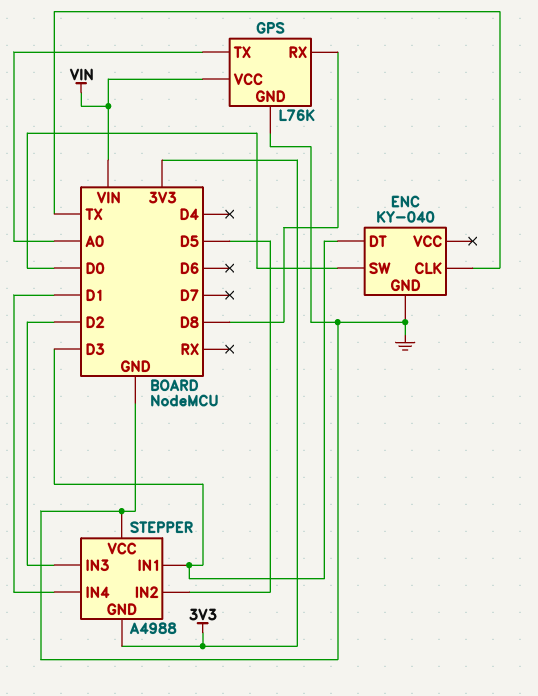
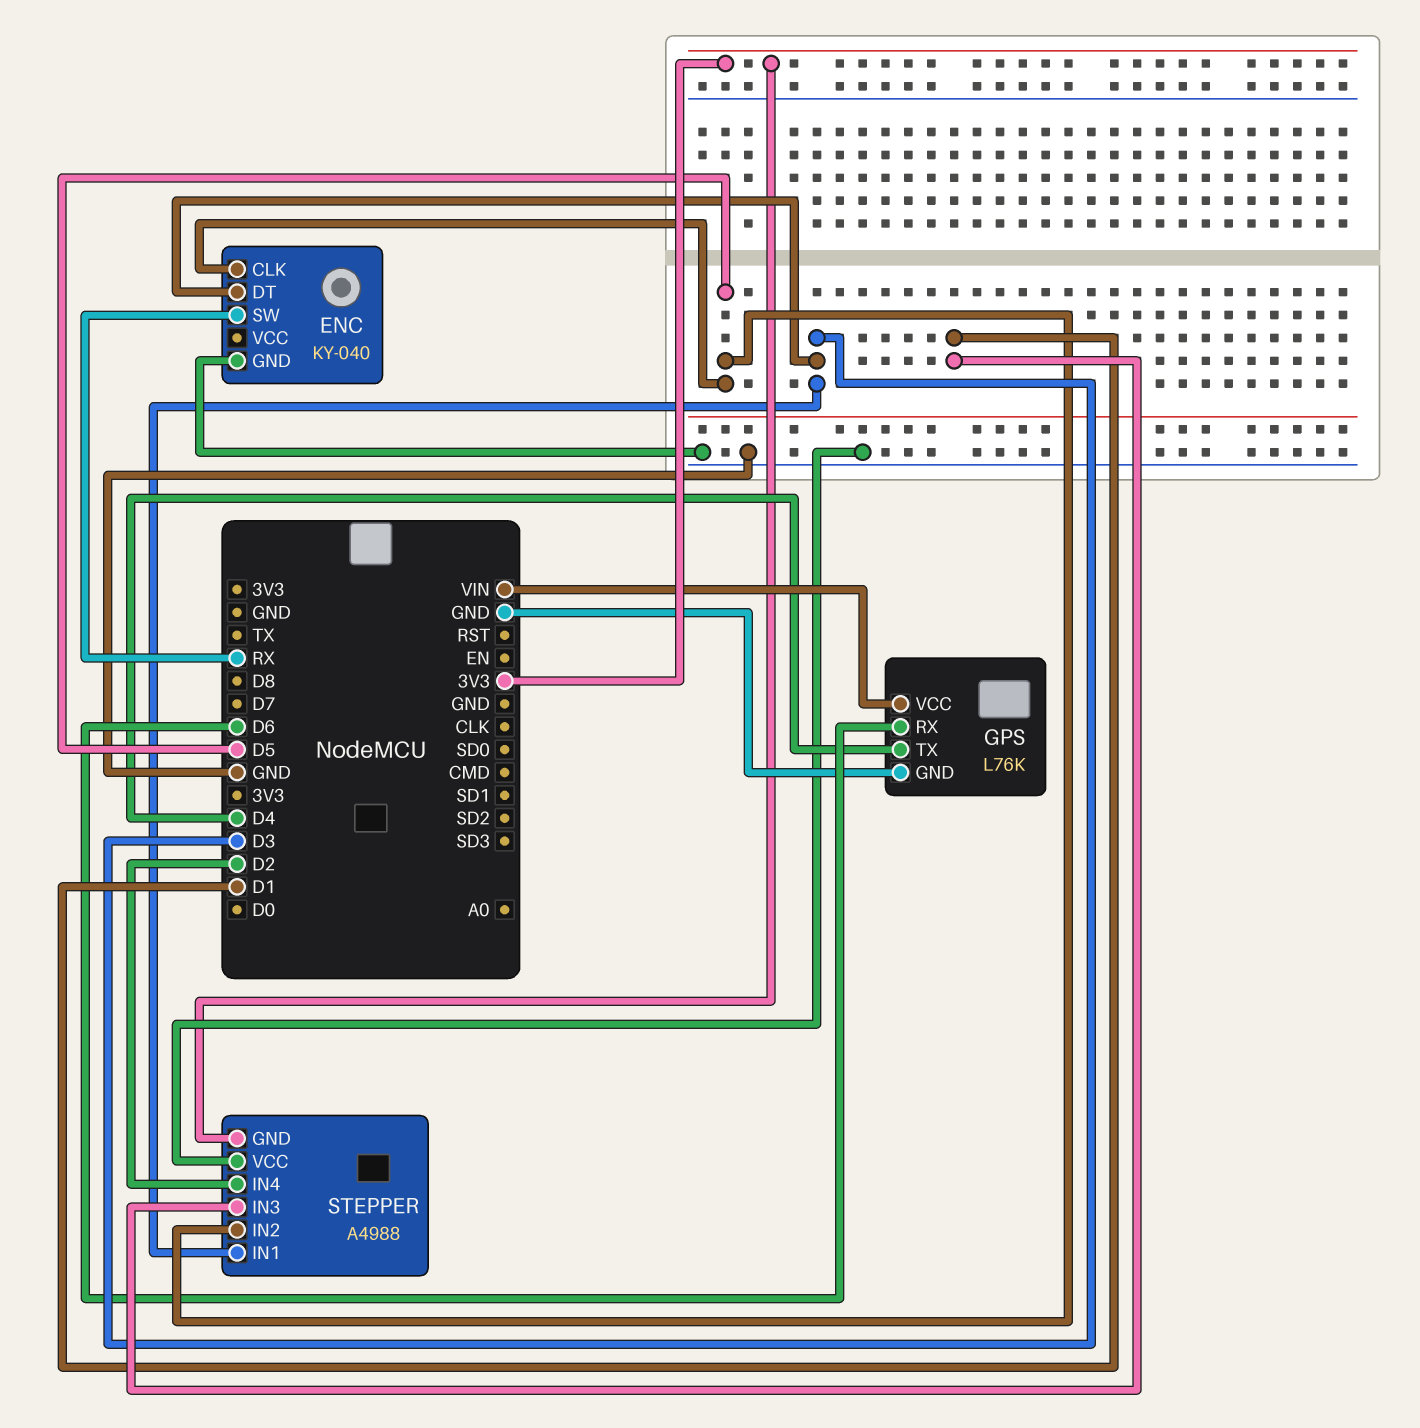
ENC pin CLK: TX -> D5
ENC pin SW: D0 -> RX
GPS pin RX: D8 -> D6
GPS pin TX: A0 -> D4
STEPPER pin IN3: D2 -> D1
STEPPER pin IN4: D1 -> D2

